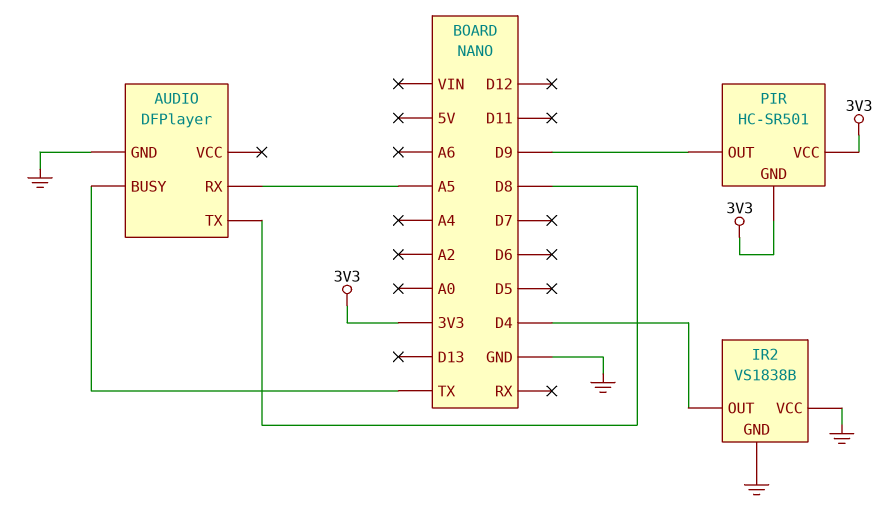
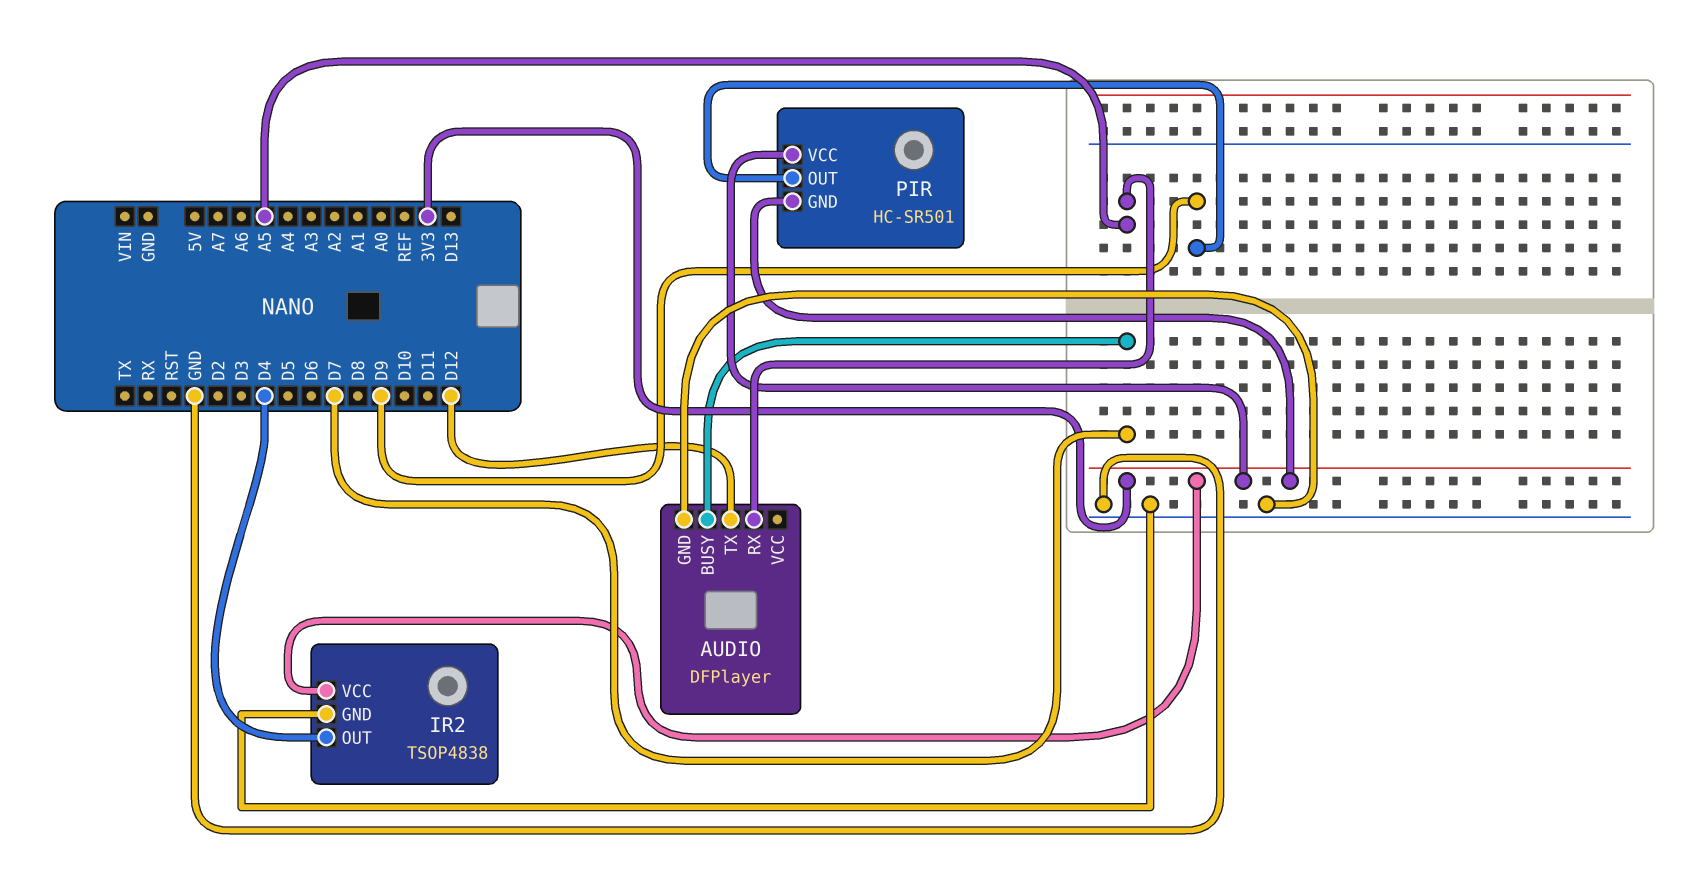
AUDIO pin BUSY: TX -> D7
AUDIO pin TX: D8 -> D12
IR2: VS1838B -> TSOP4838
IR2 pin VCC: GND -> 3V3

